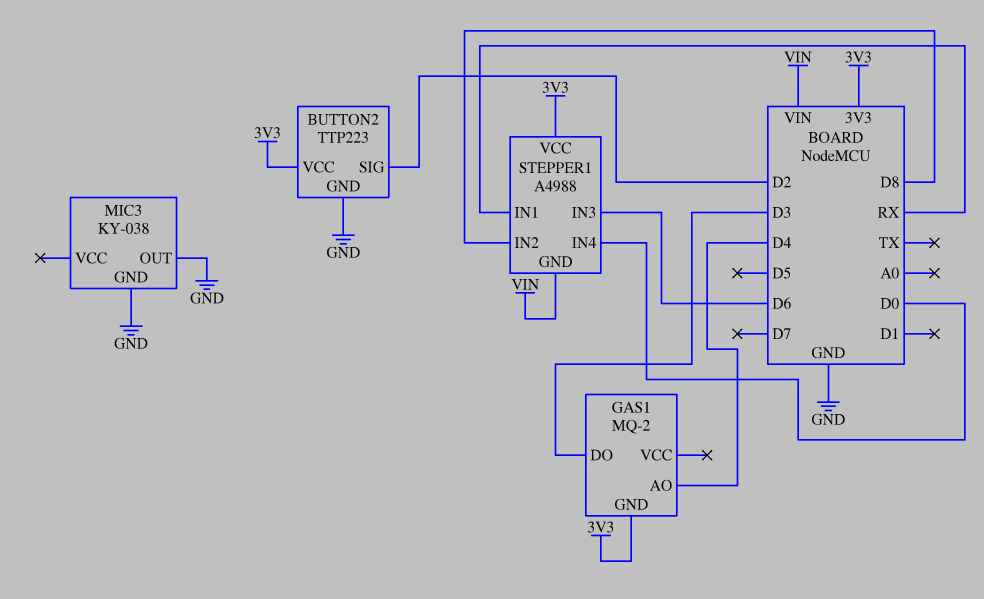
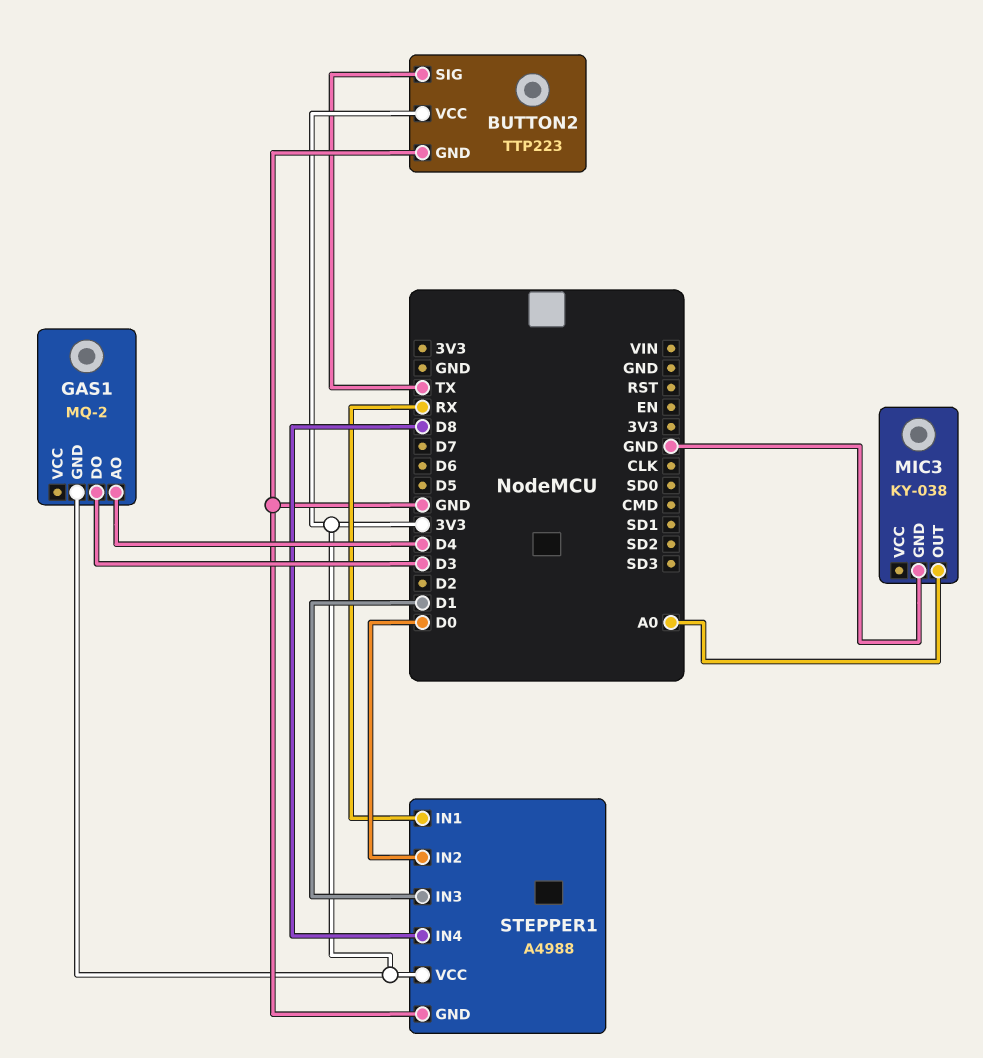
BUTTON2 pin SIG: D2 -> TX
MIC3 pin OUT: GND -> A0
STEPPER1 pin GND: VIN -> GND
STEPPER1 pin IN2: D8 -> D0
STEPPER1 pin IN3: D6 -> D1
STEPPER1 pin IN4: D0 -> D8

